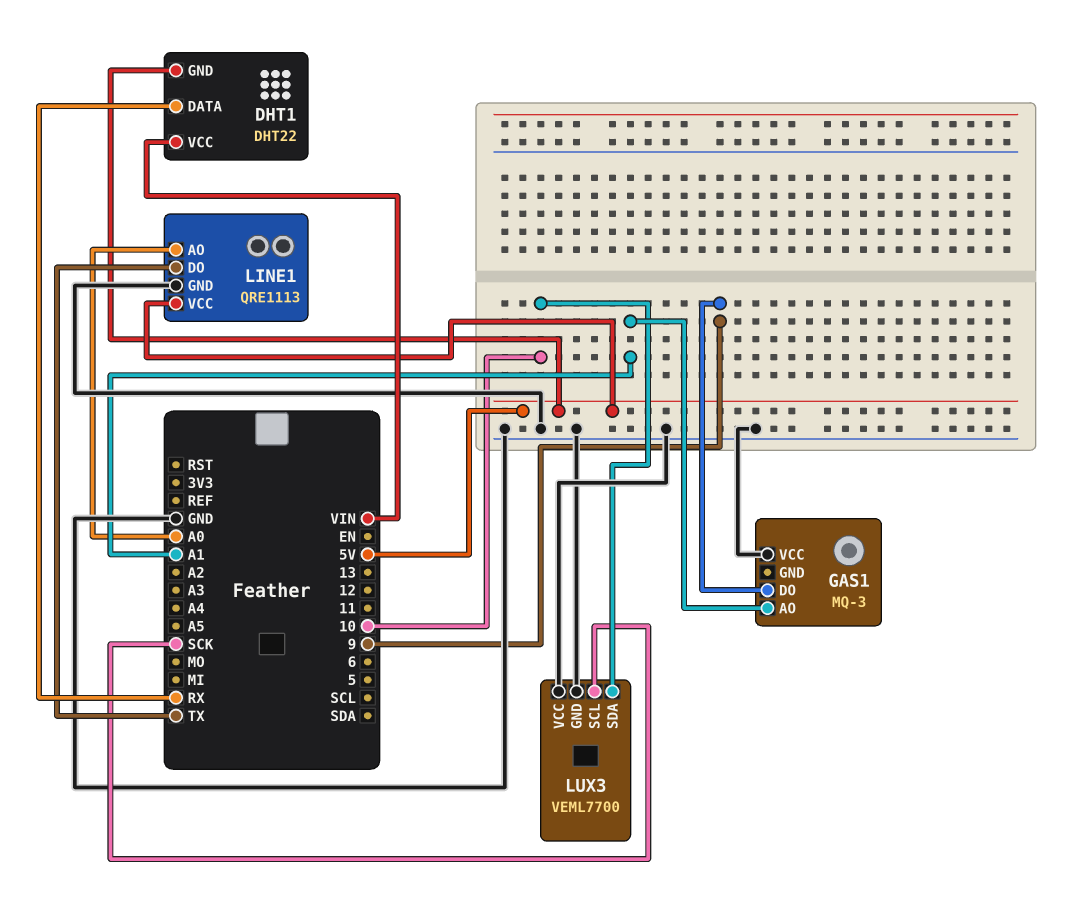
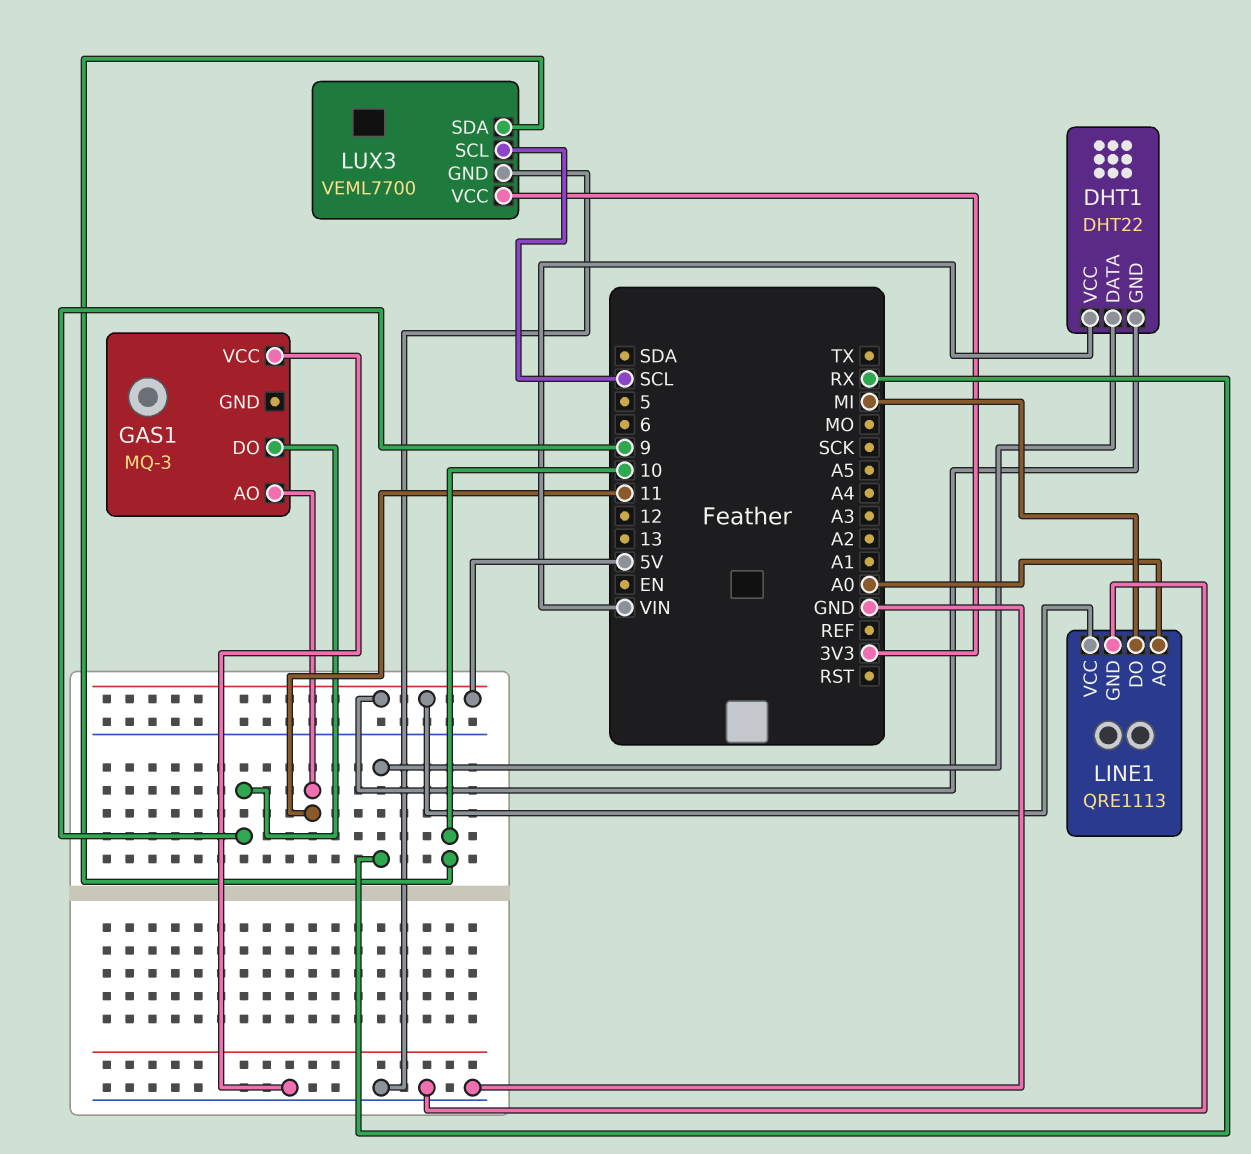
GAS1 pin AO: A1 -> 11
LINE1 pin DO: TX -> MI
LUX3 pin SCL: SCK -> SCL
LUX3 pin VCC: GND -> 3V3

